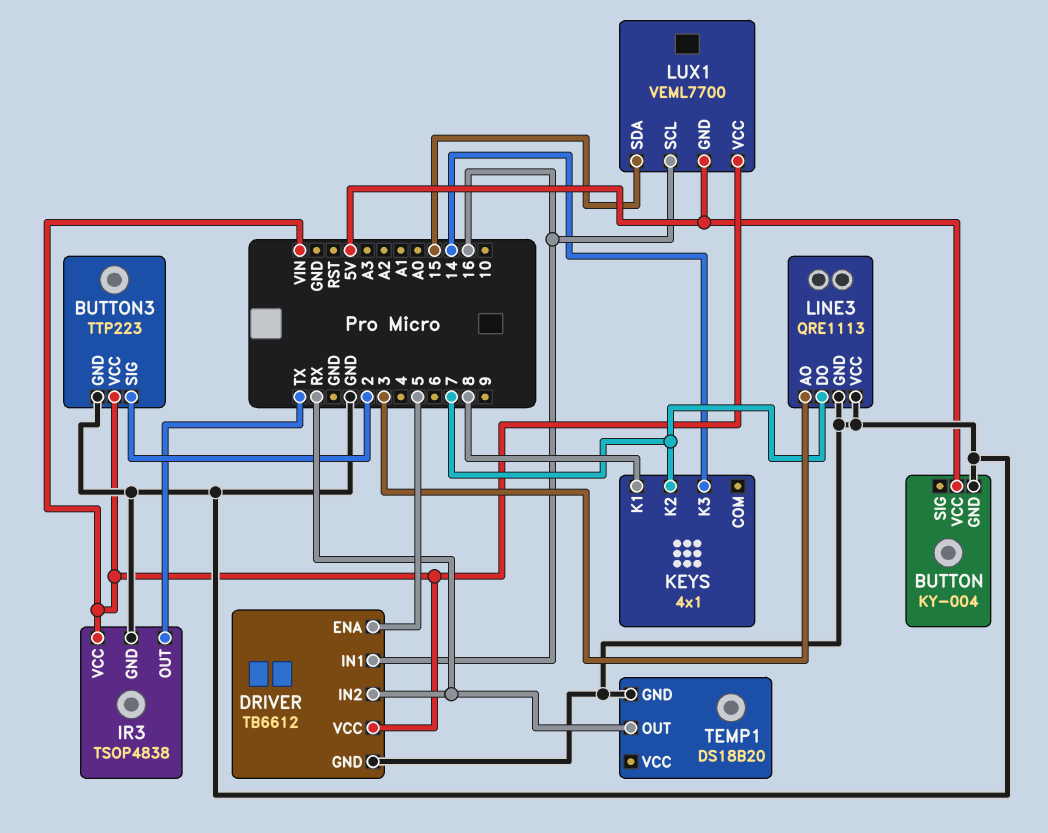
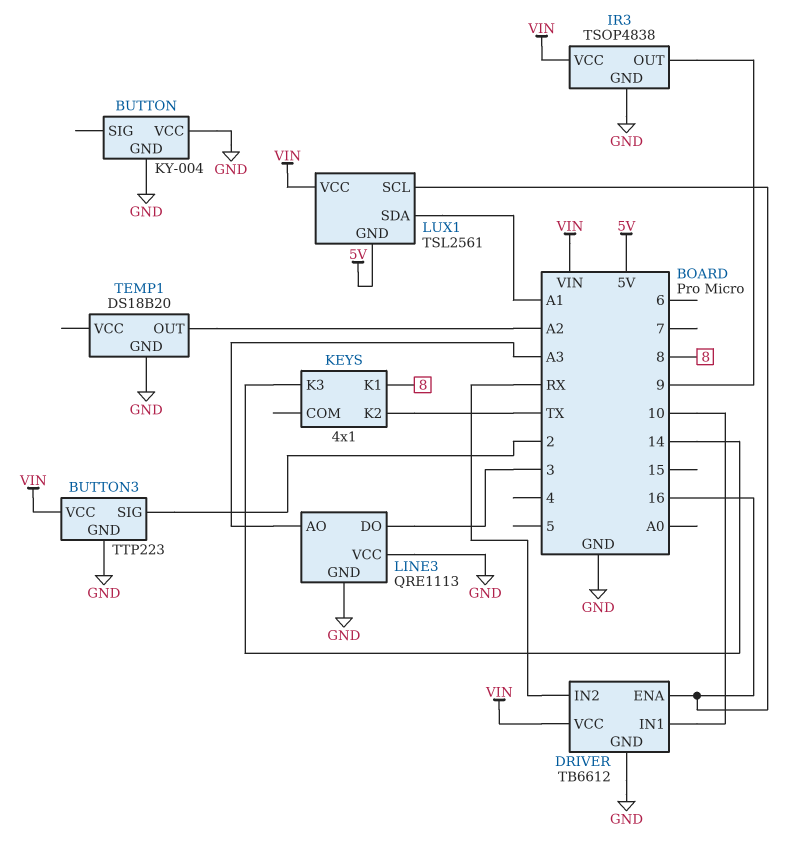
BUTTON pin VCC: 5V -> GND
DRIVER pin ENA: 5 -> 16
DRIVER pin IN1: 16 -> 10
IR3 pin OUT: TX -> 9
KEYS pin K2: 7 -> TX
LINE3 pin AO: 3 -> A3
LINE3 pin DO: 7 -> 3
LUX1: VEML7700 -> TSL2561
LUX1 pin SDA: 15 -> A1
TEMP1 pin OUT: RX -> A2

